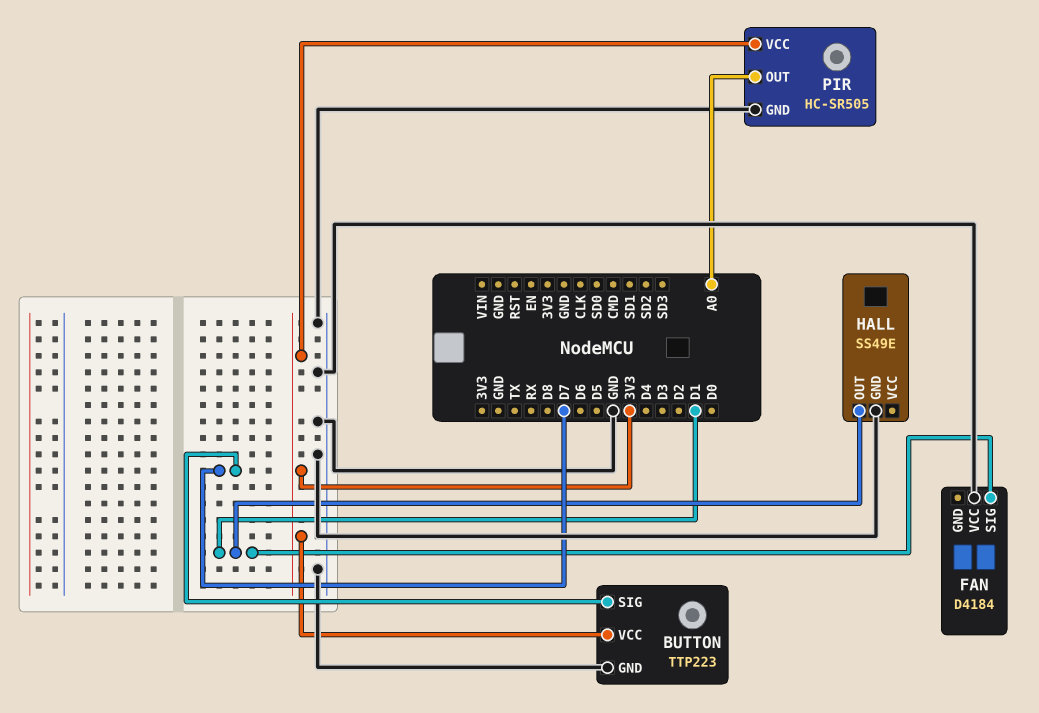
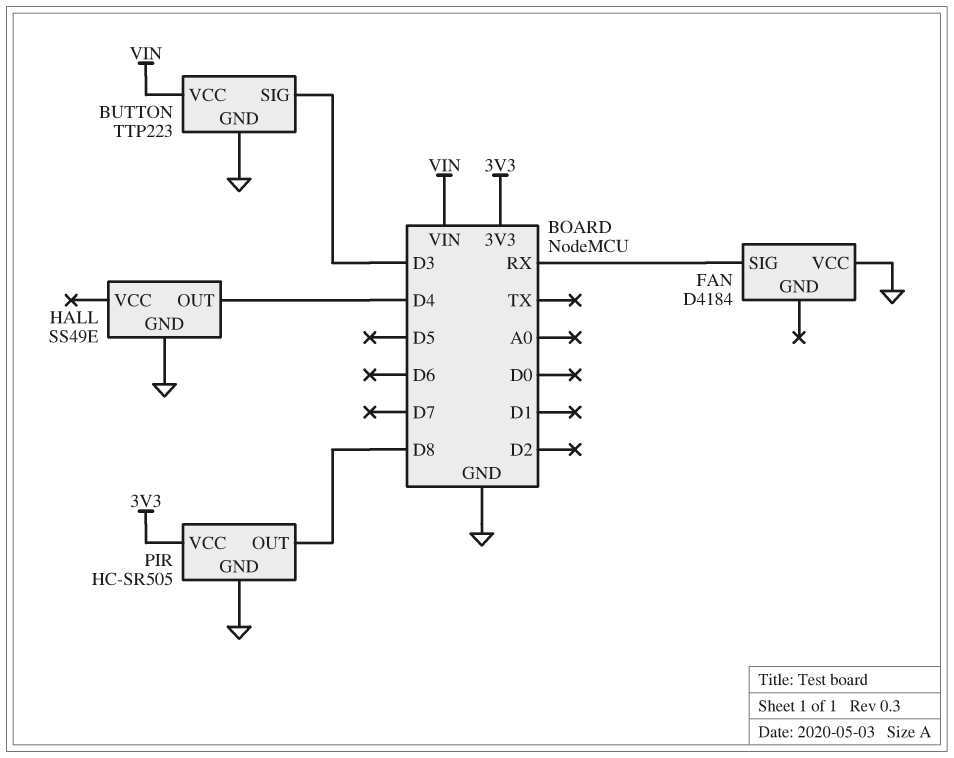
BUTTON pin SIG: D7 -> D3
BUTTON pin VCC: 3V3 -> VIN
FAN pin SIG: D1 -> RX
HALL pin OUT: D1 -> D4
PIR pin OUT: A0 -> D8

